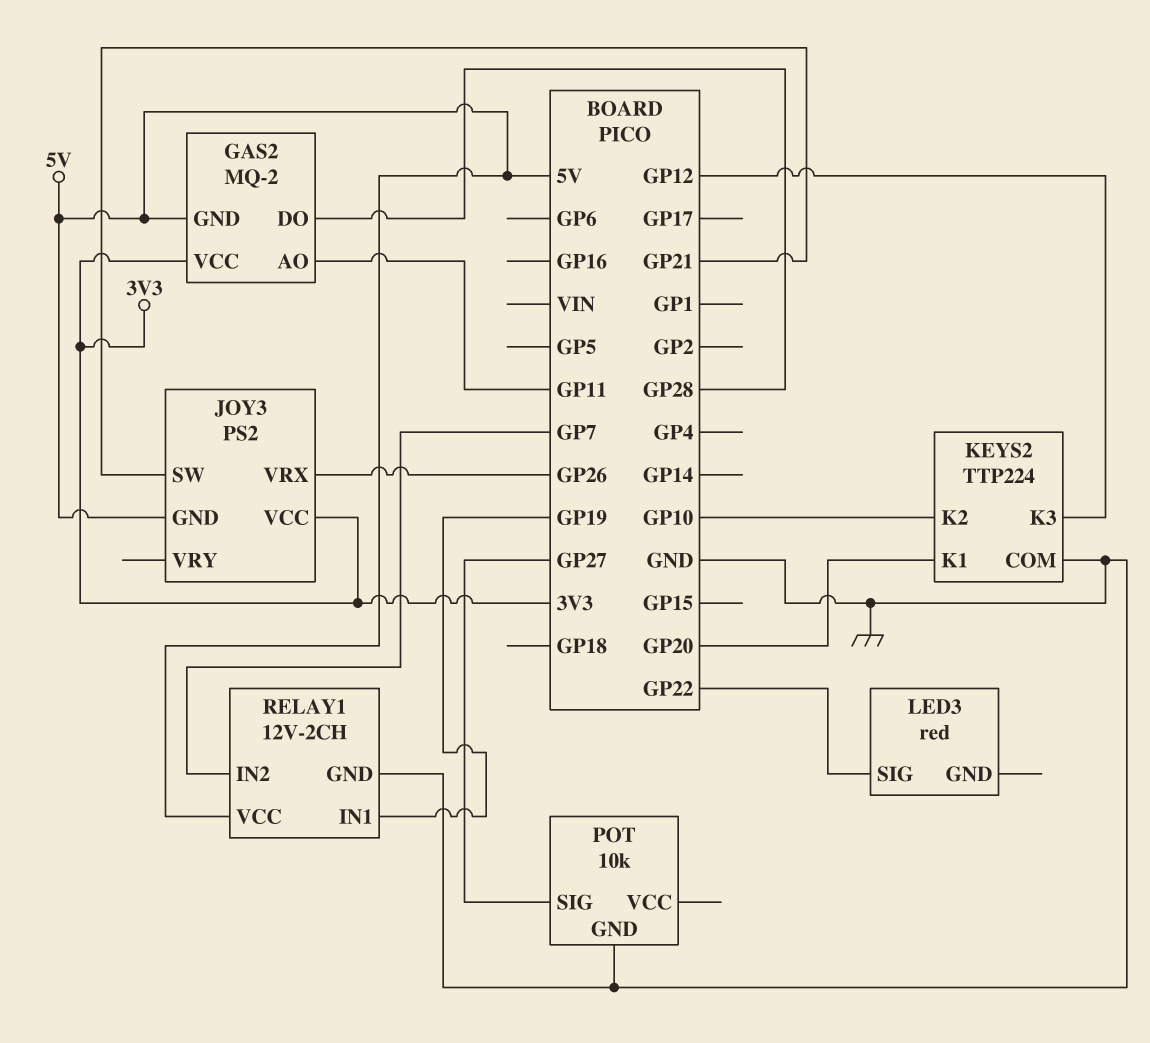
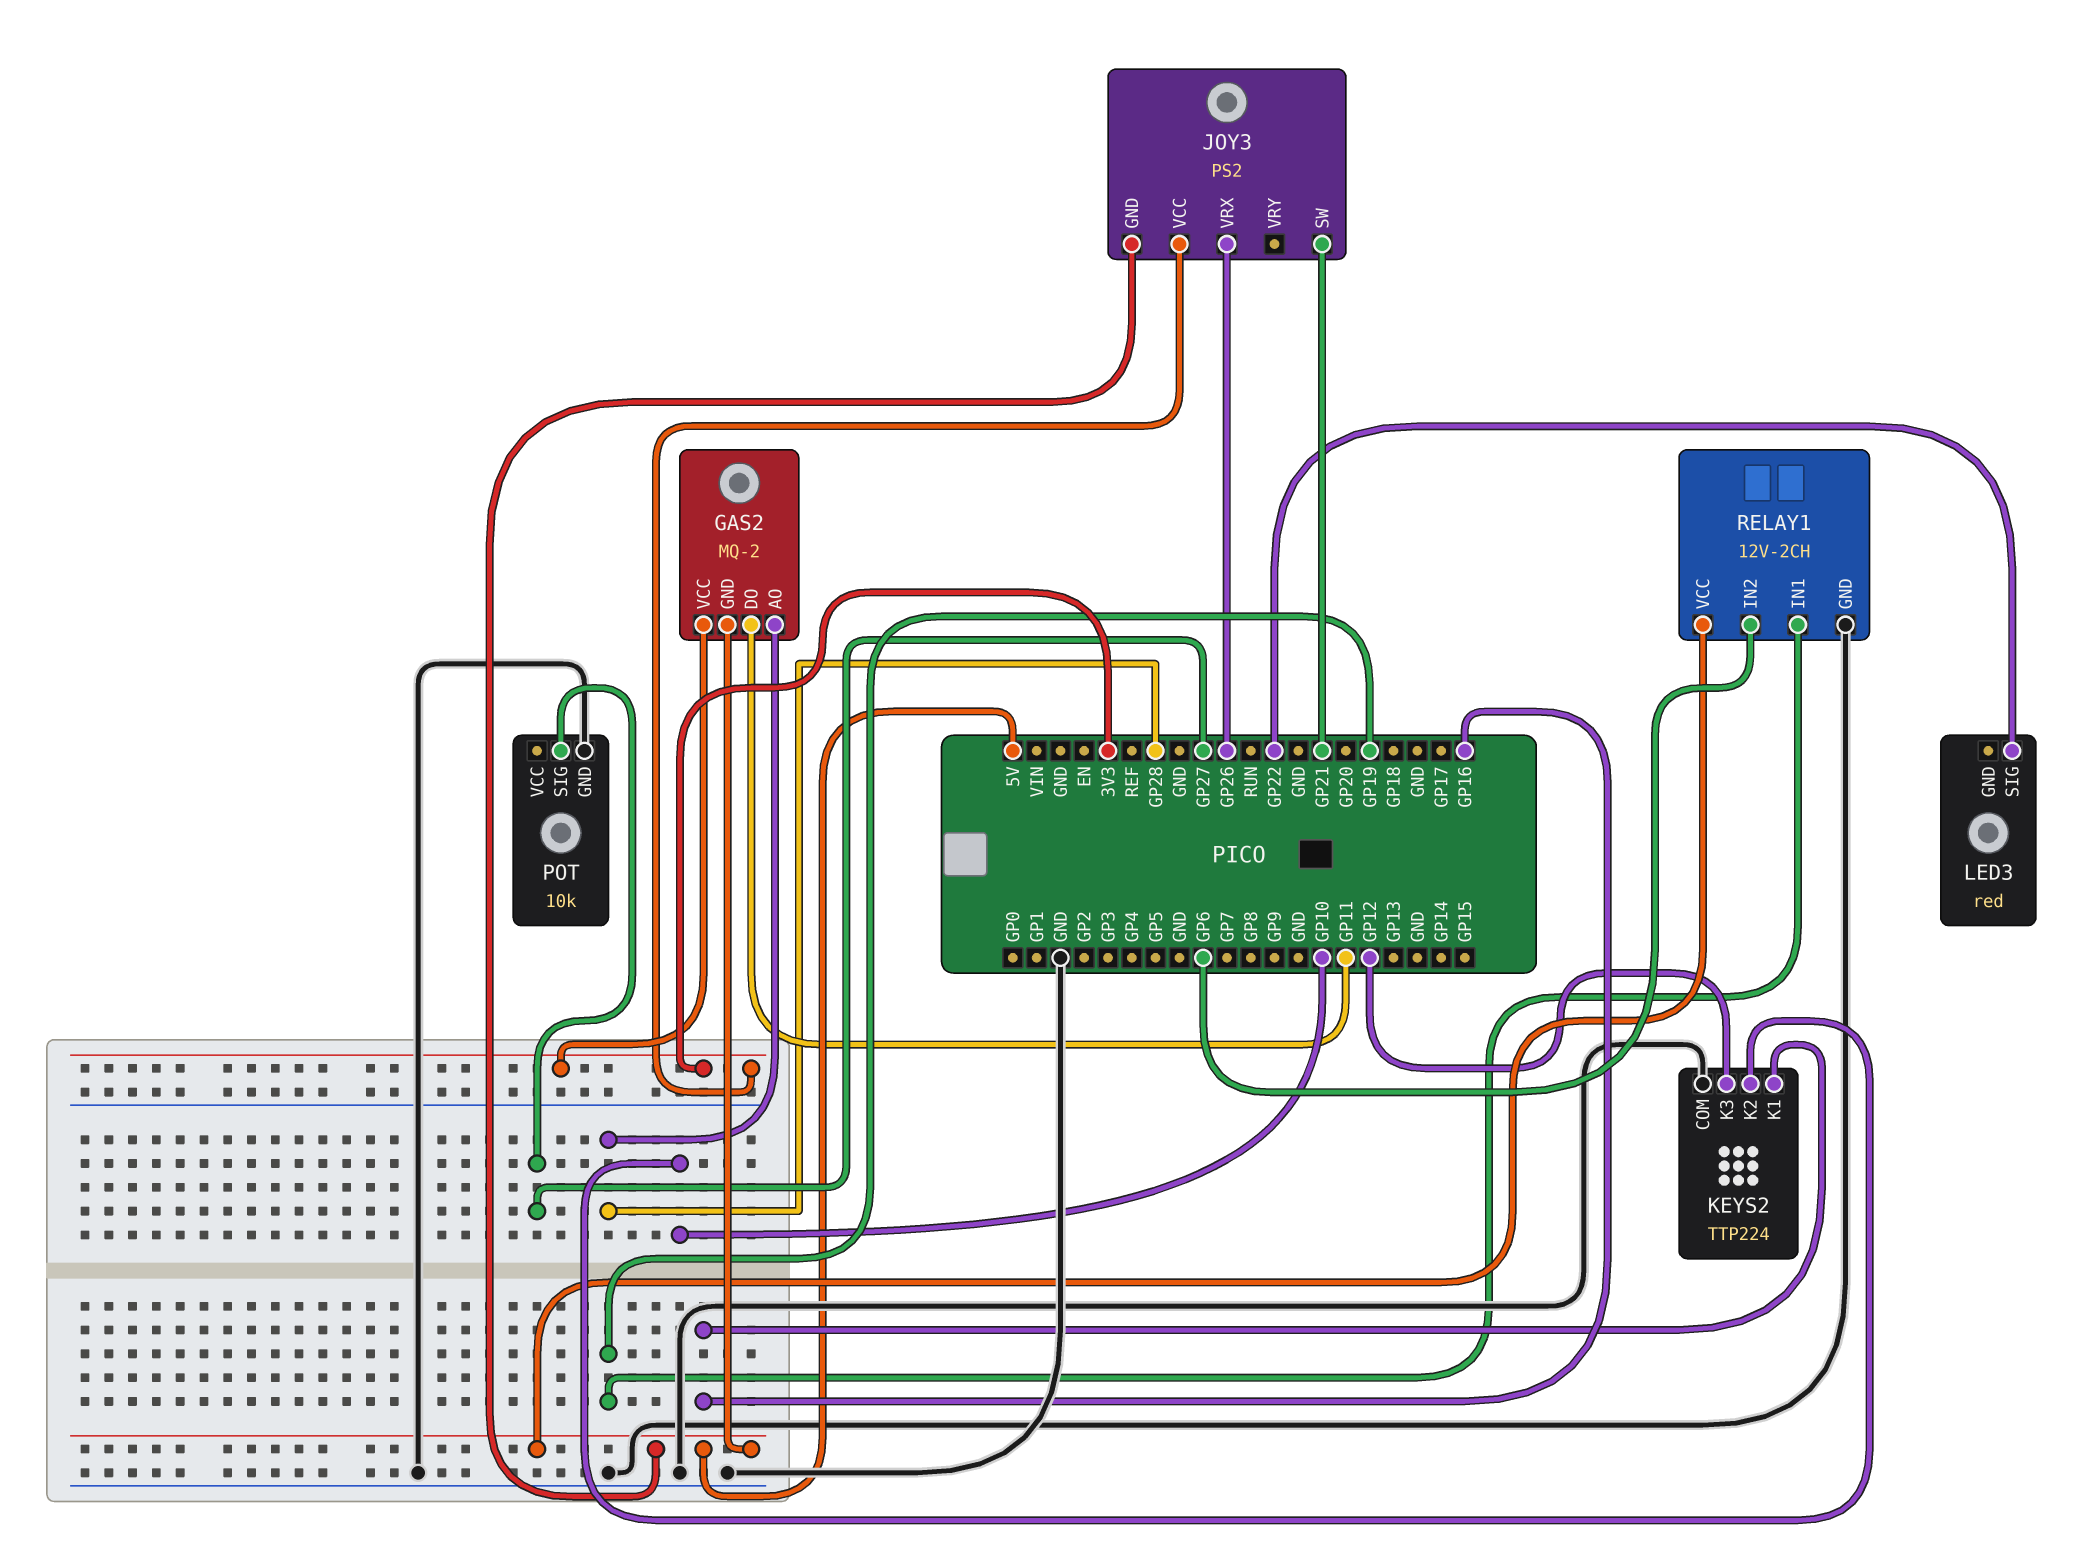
GAS2 pin AO: GP11 -> GP28
GAS2 pin DO: GP28 -> GP11
KEYS2 pin K1: GP20 -> GP16
RELAY1 pin IN2: GP7 -> GP6

